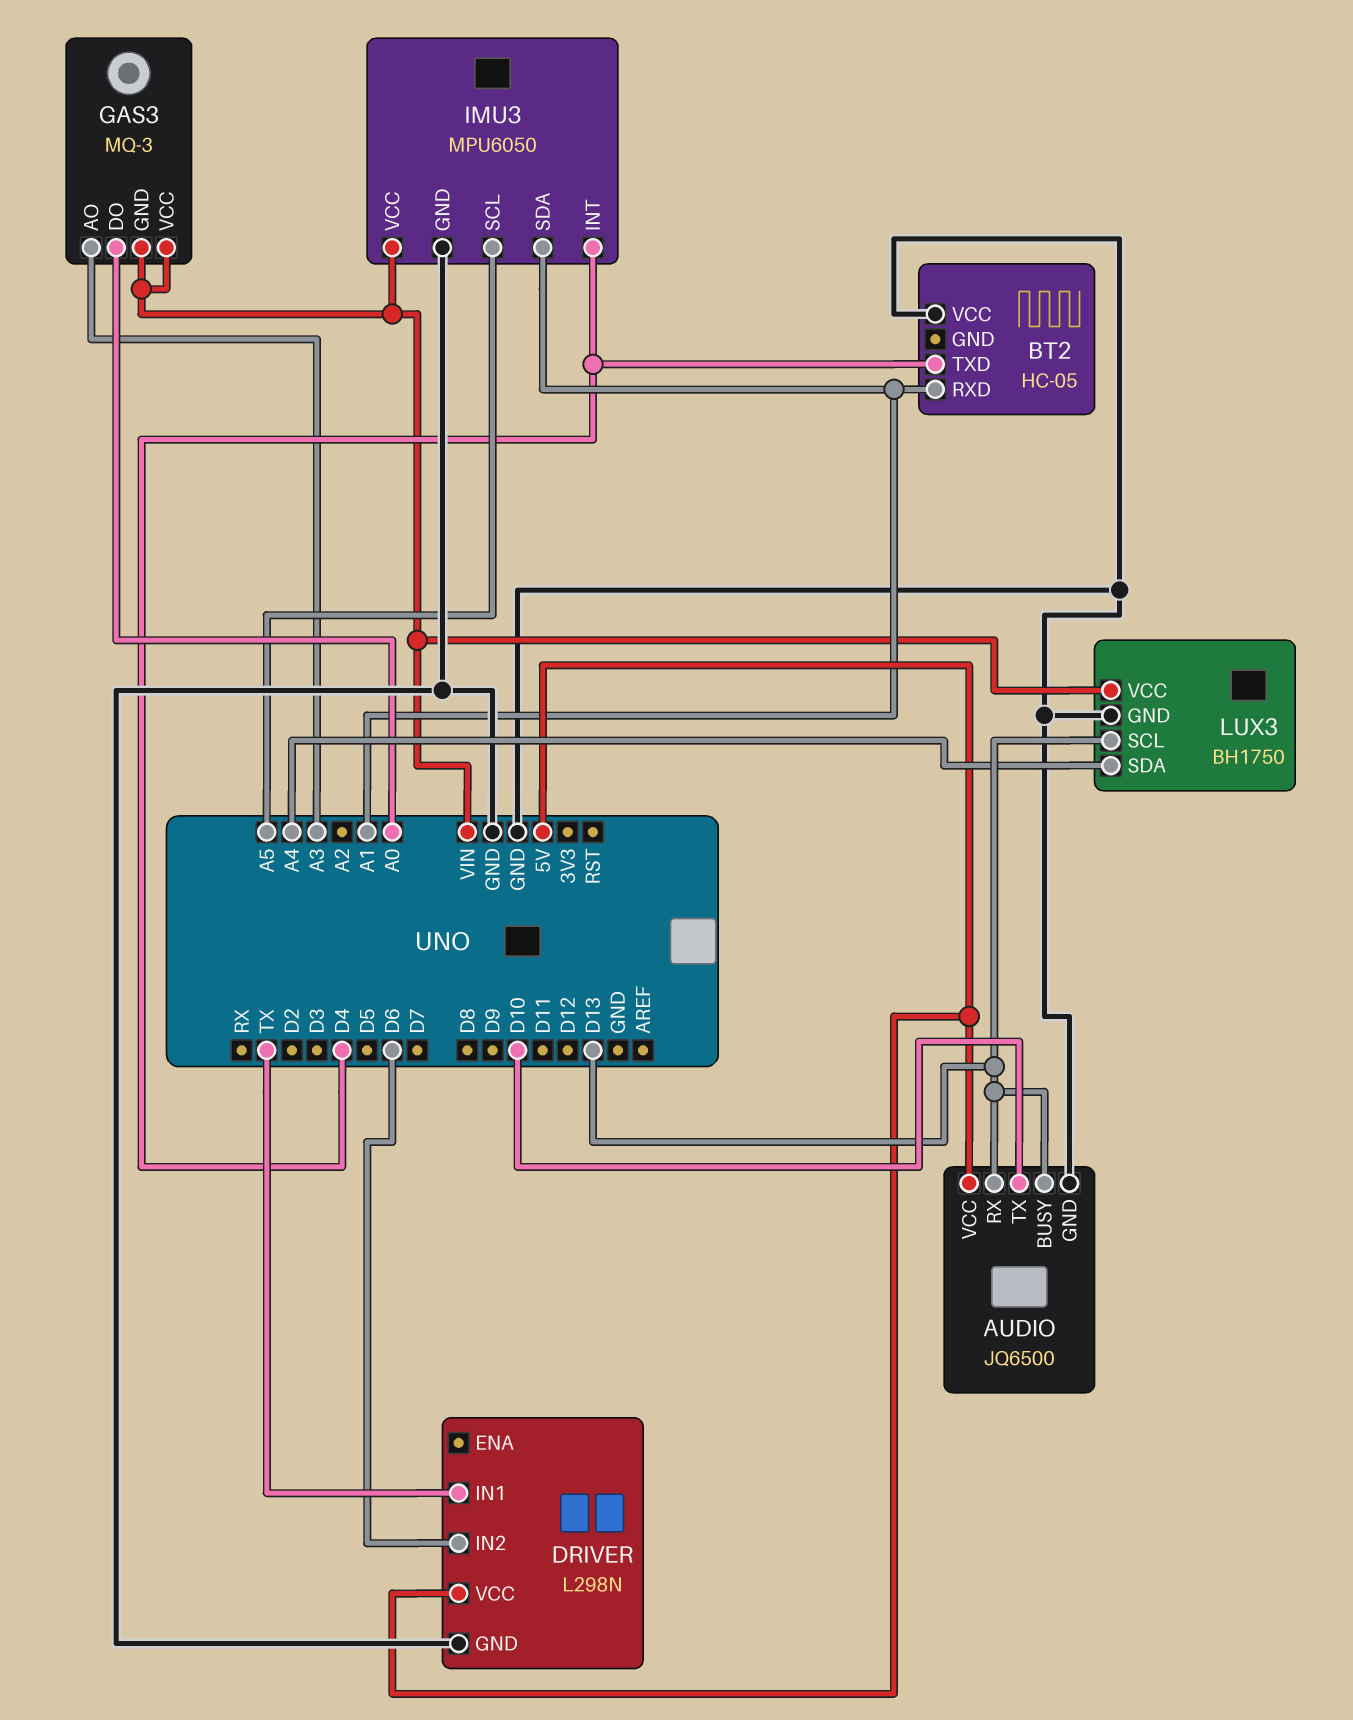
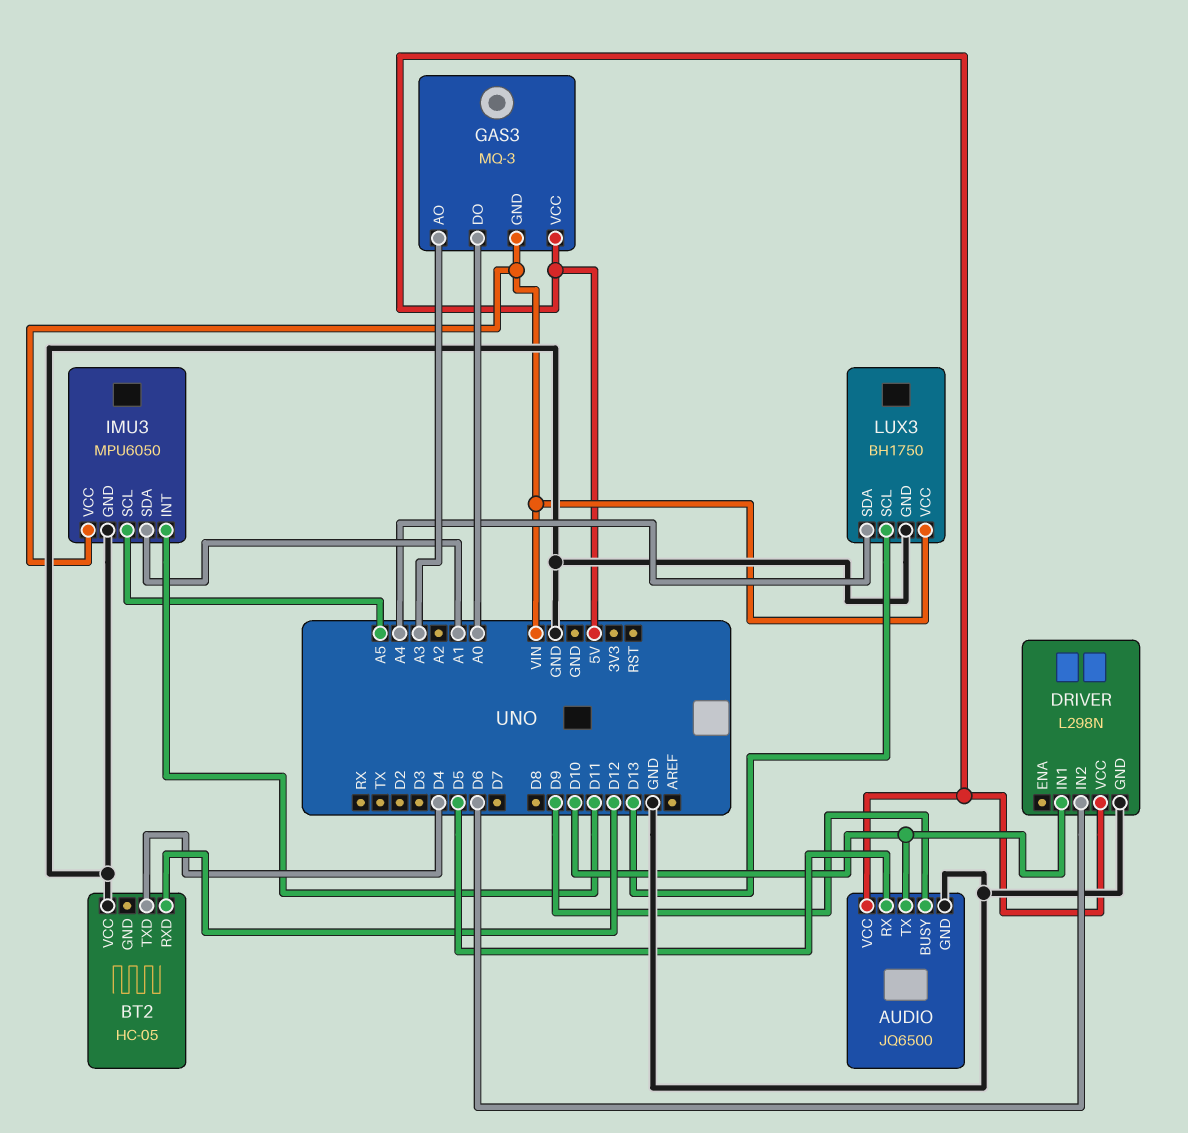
AUDIO pin BUSY: D13 -> D9
AUDIO pin RX: D13 -> D5
BT2 pin RXD: A1 -> D12
DRIVER pin IN1: TX -> D10
GAS3 pin VCC: VIN -> 5V
IMU3 pin INT: D4 -> D11

